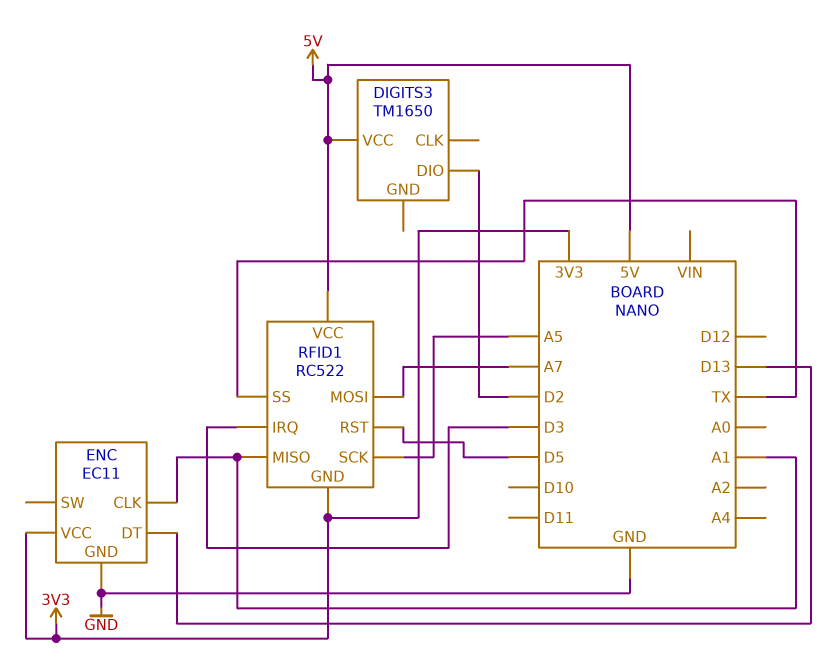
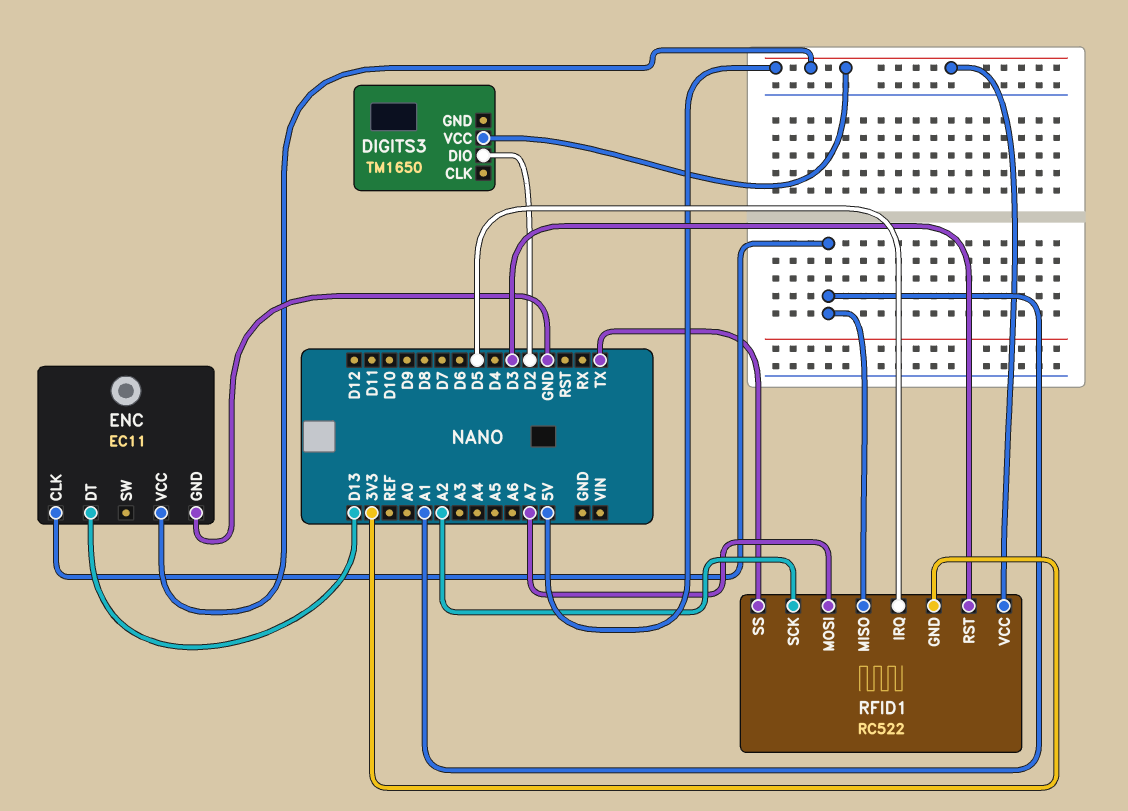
ENC pin VCC: 3V3 -> 5V
RFID1 pin IRQ: D3 -> D5
RFID1 pin RST: D5 -> D3
RFID1 pin SCK: A5 -> A2

